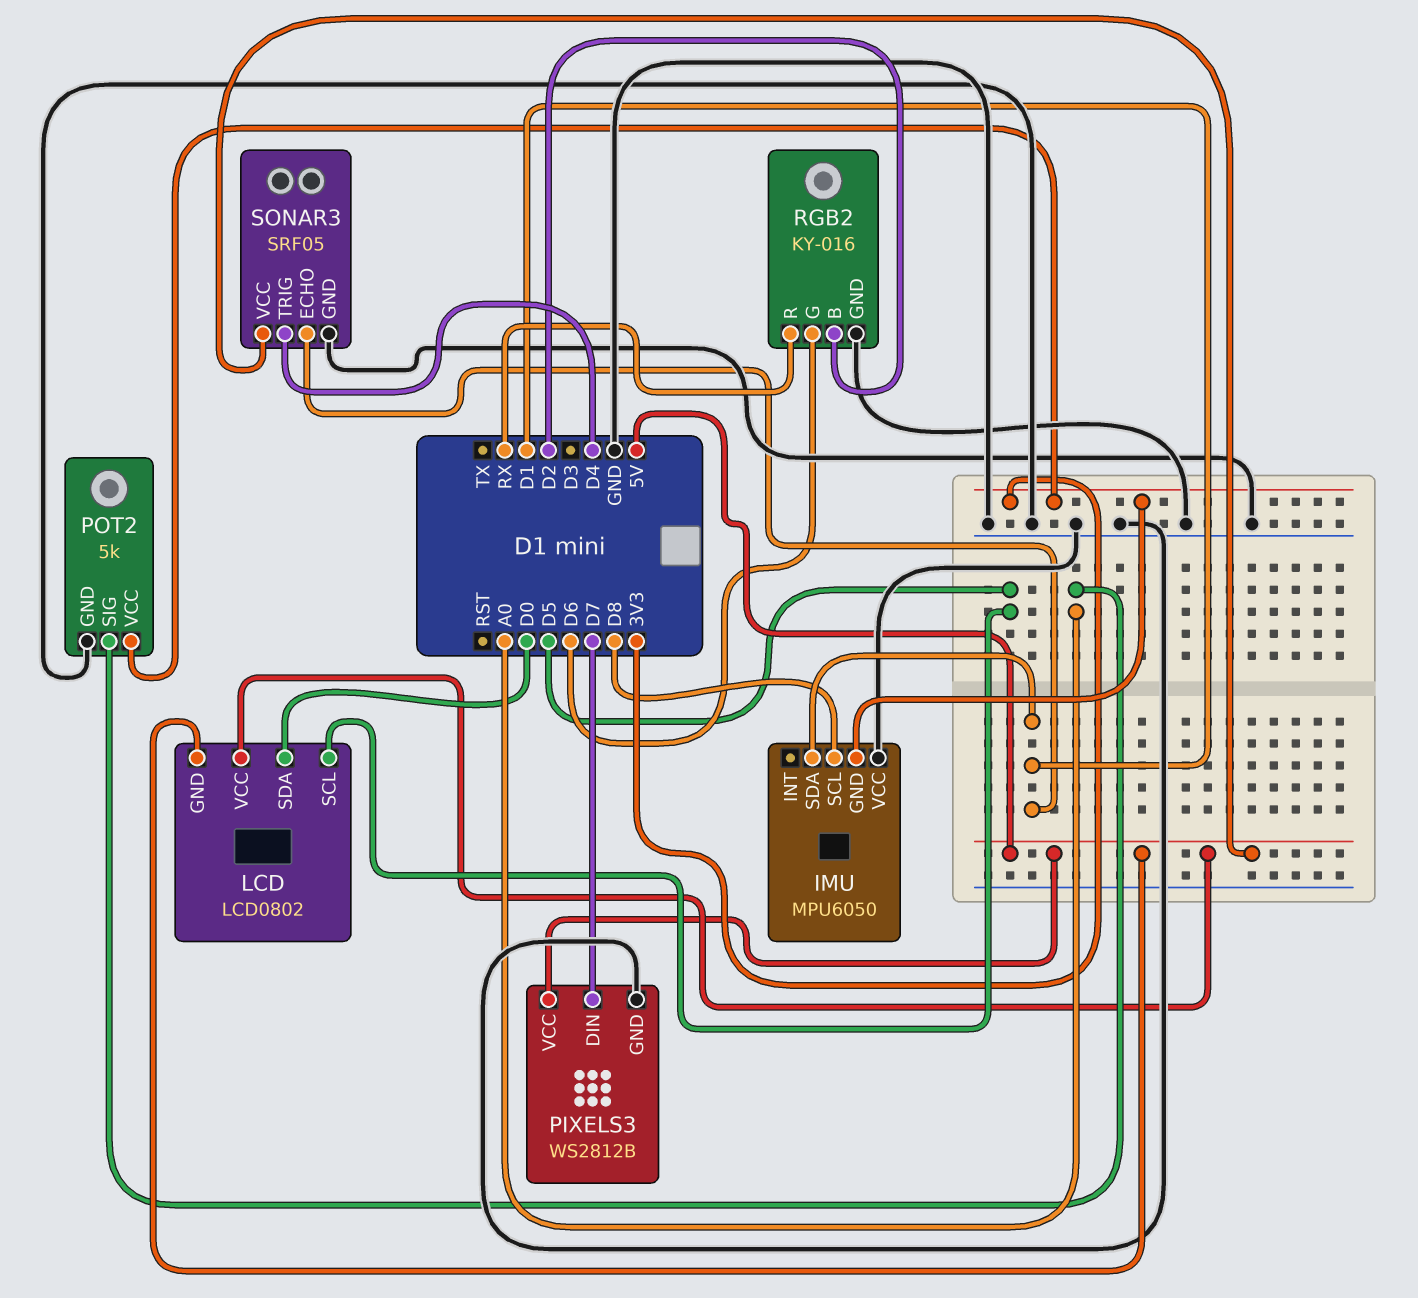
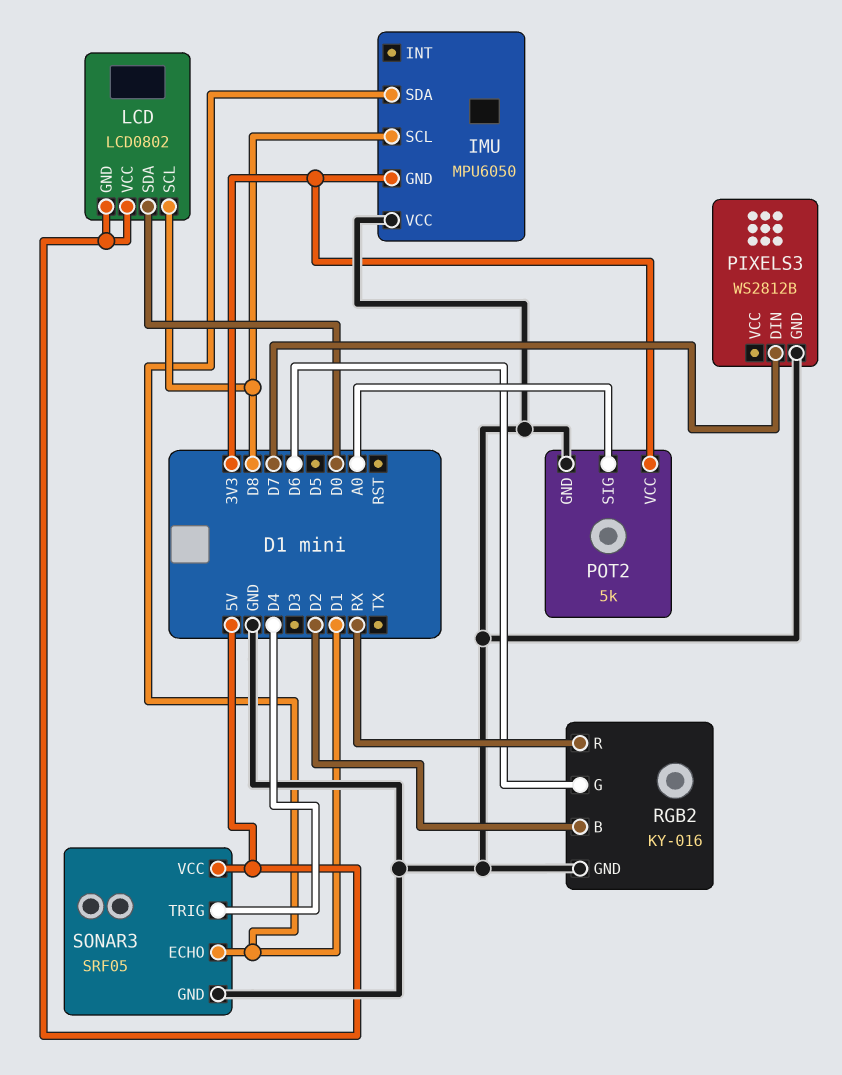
LCD pin SCL: D5 -> D8
PIXELS3 pin VCC: 5V -> none

